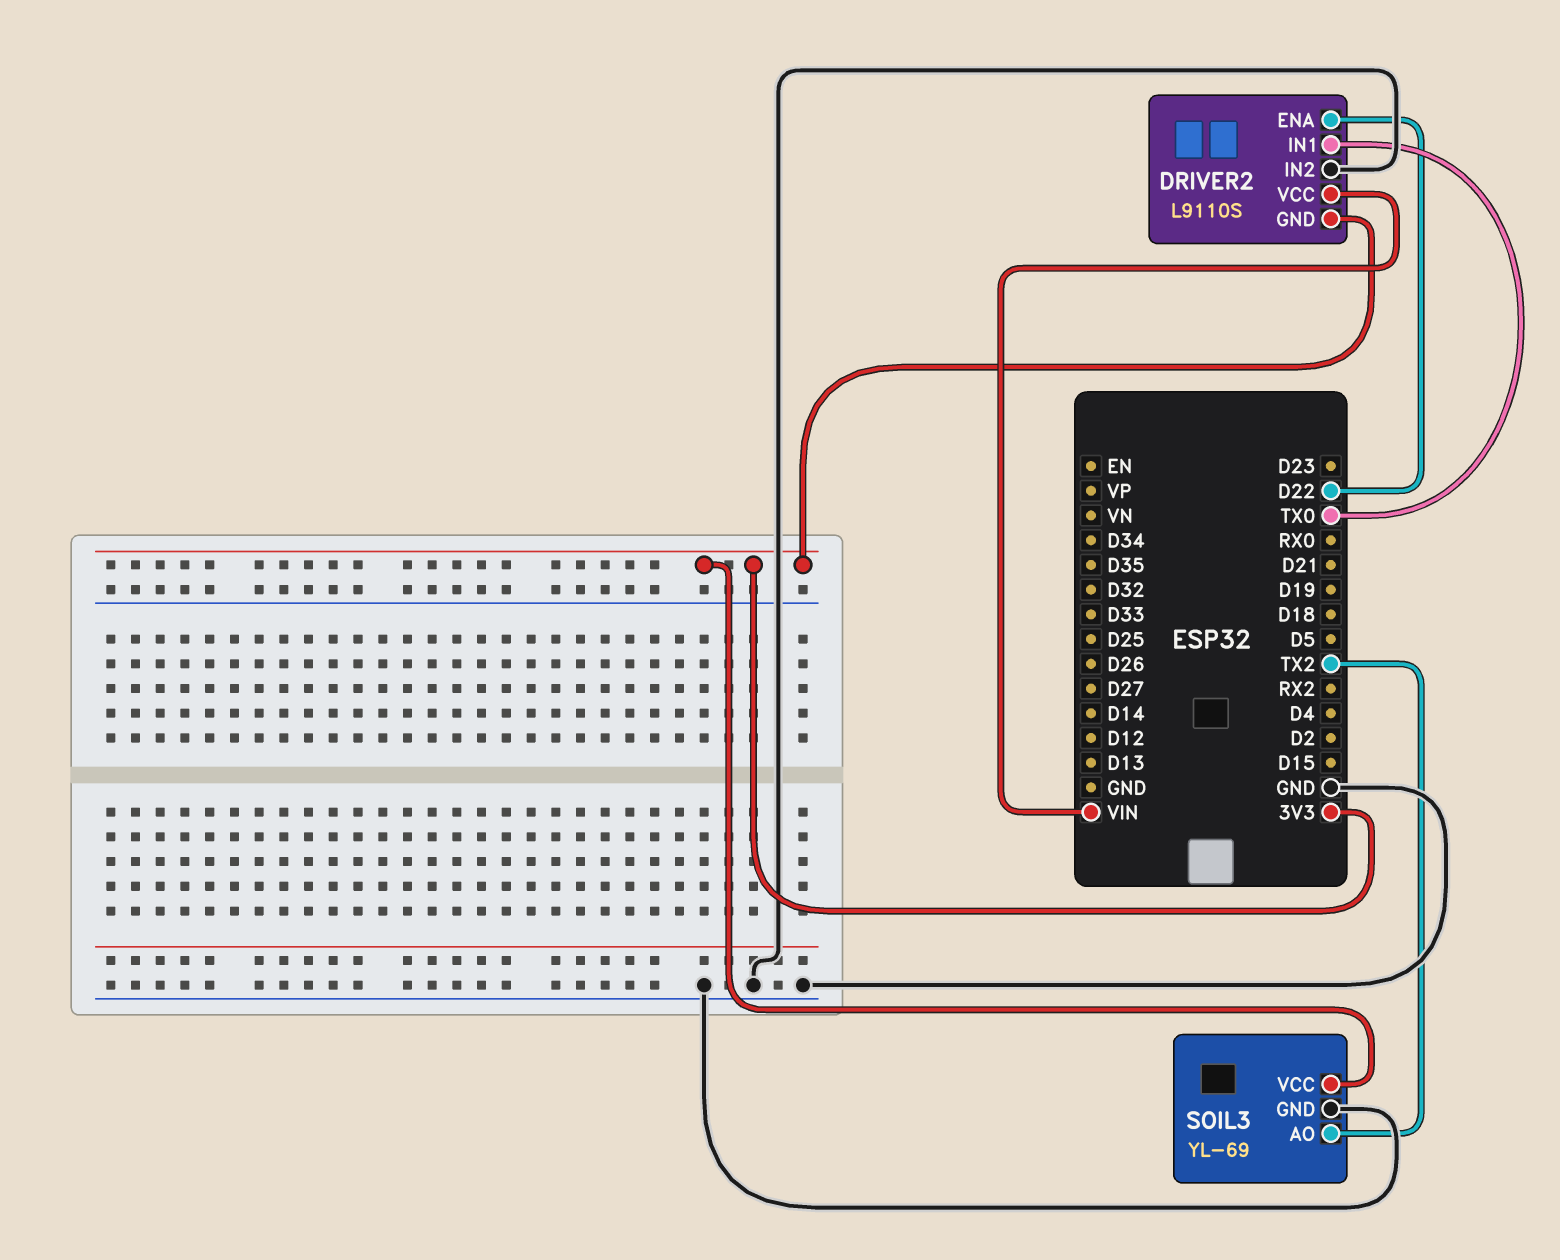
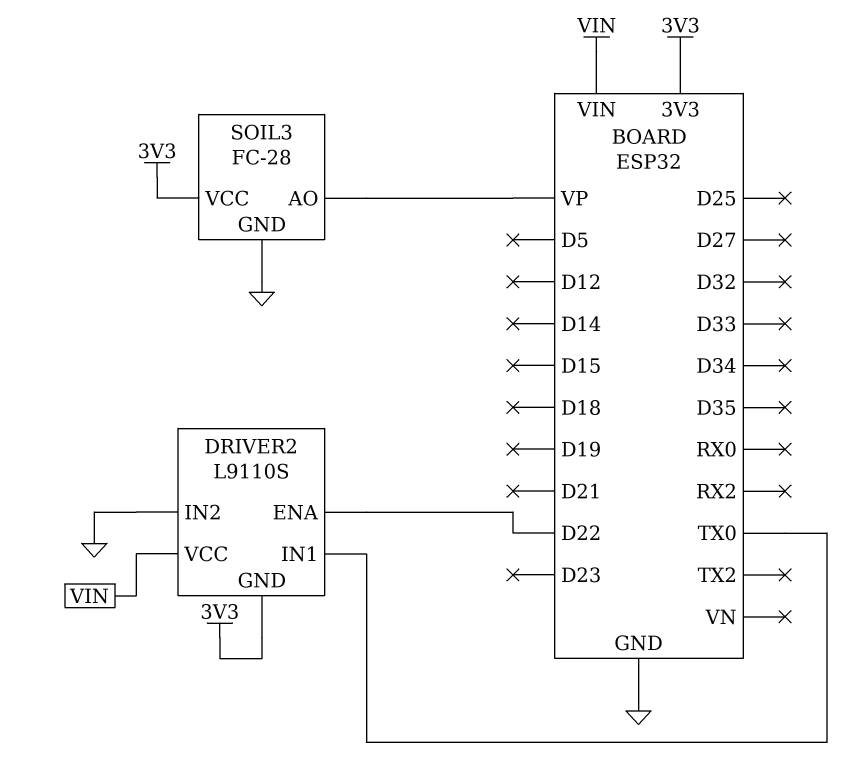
SOIL3: YL-69 -> FC-28
SOIL3 pin AO: TX2 -> VP

